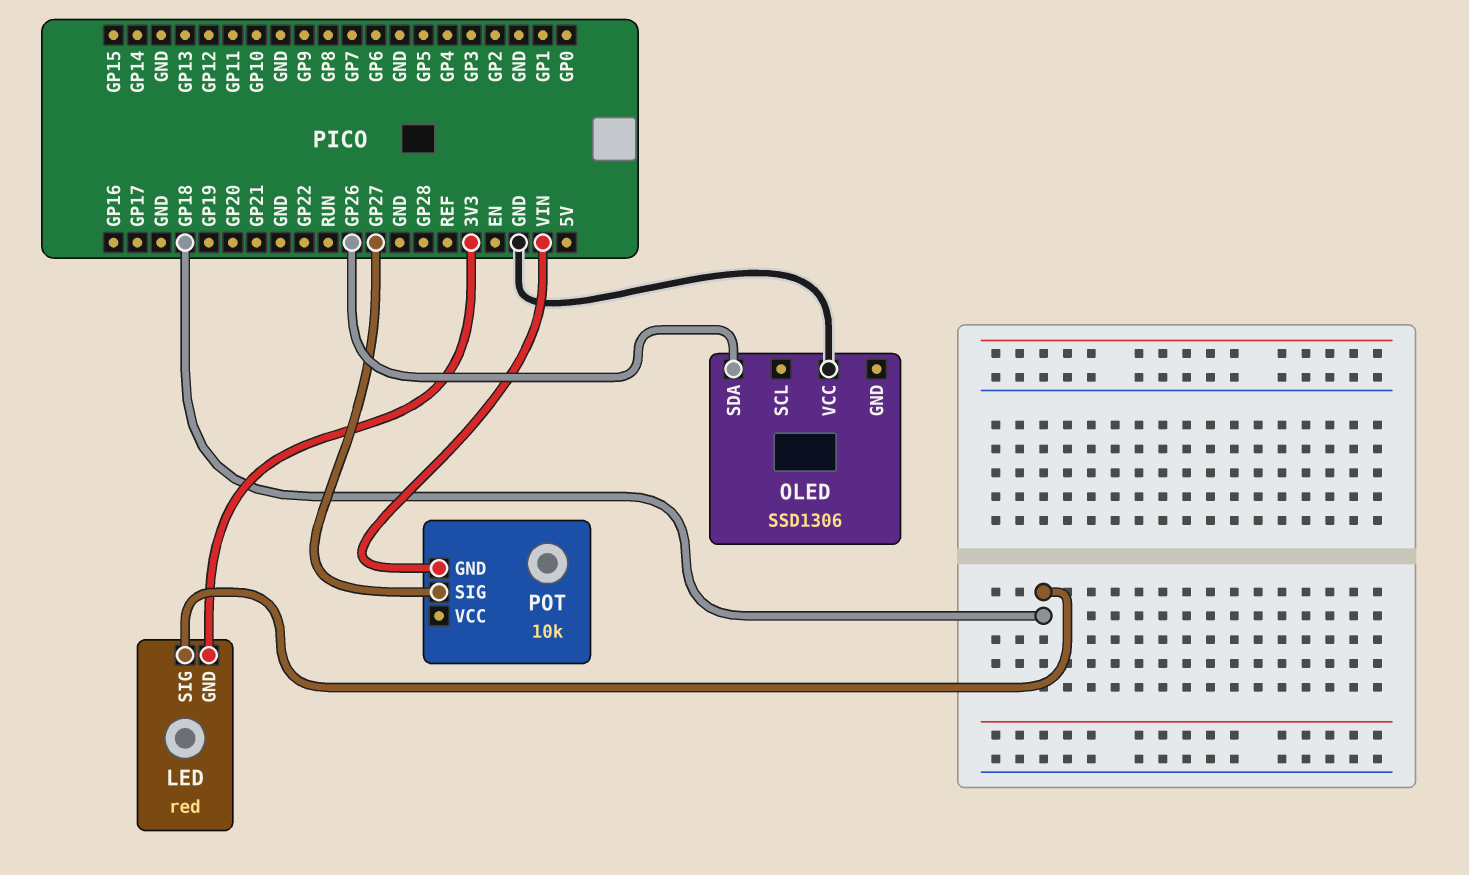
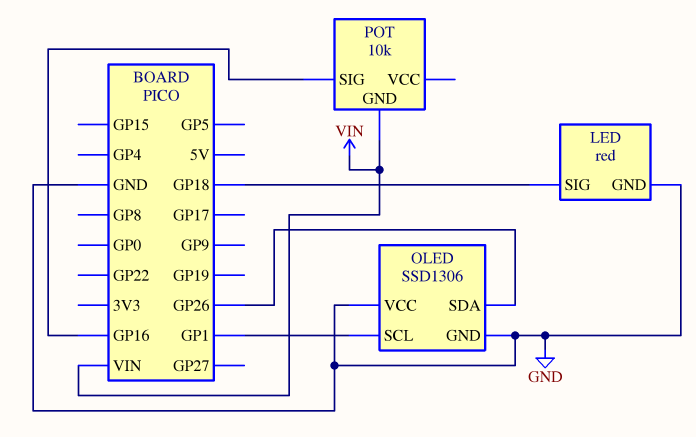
LED pin GND: 3V3 -> GND
OLED pin GND: none -> GND
OLED pin SCL: none -> GP1
POT pin SIG: GP27 -> GP16

